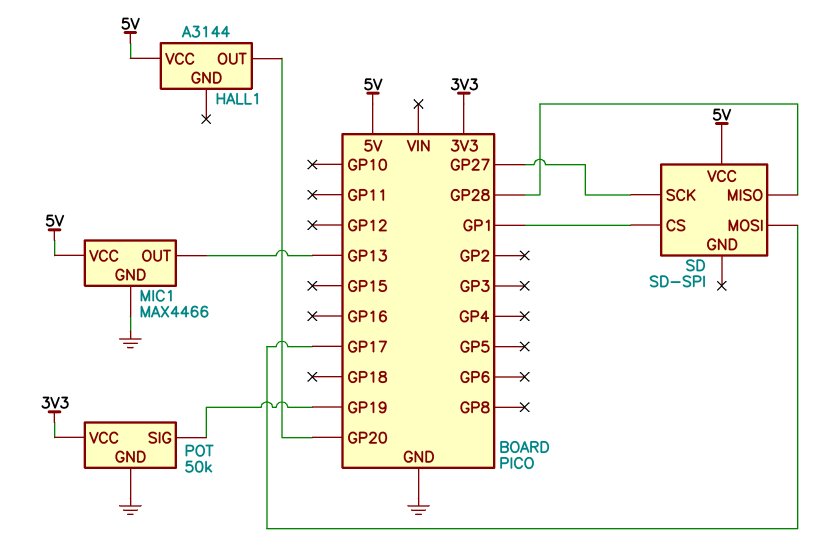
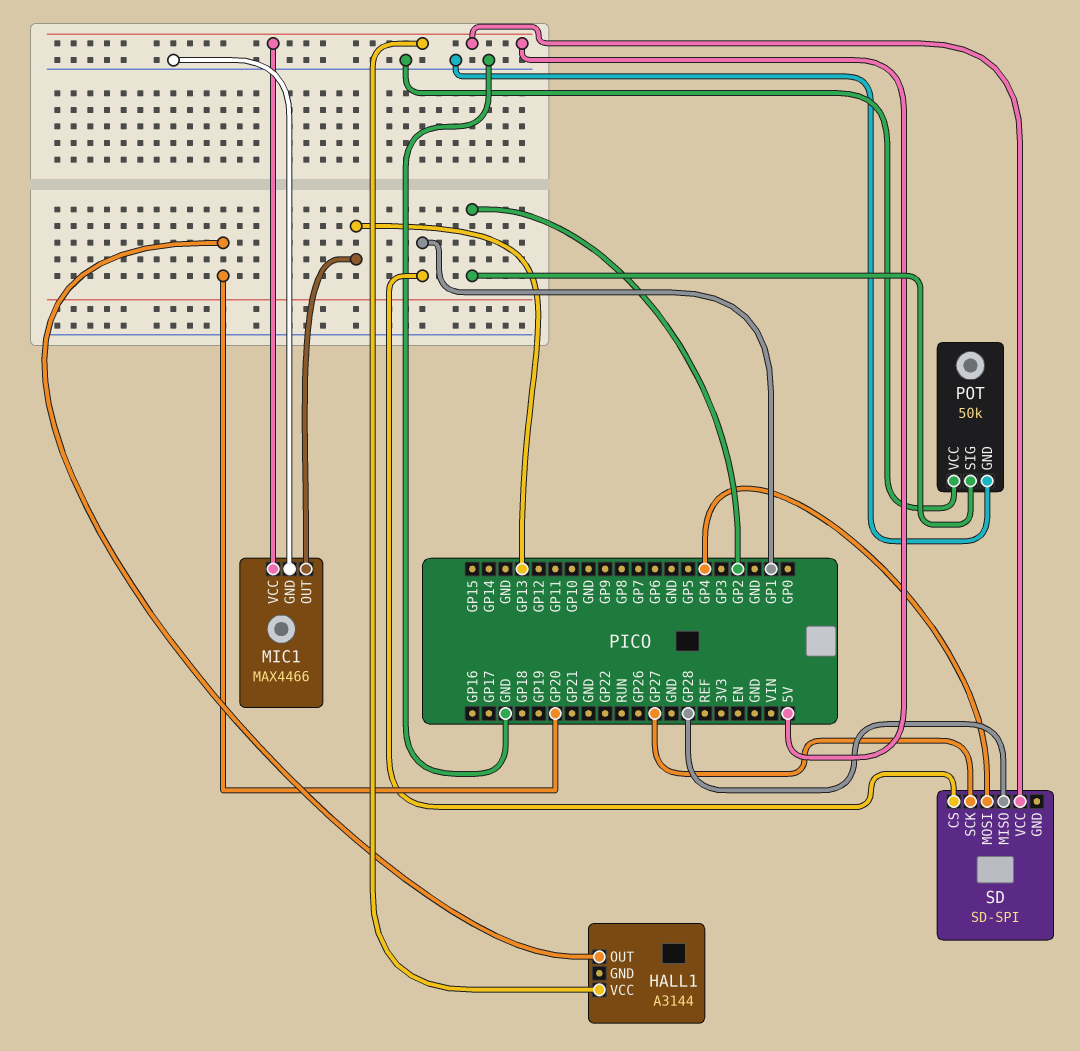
POT pin SIG: GP19 -> GP2
POT pin VCC: 3V3 -> GND
SD pin MOSI: GP17 -> GP4

